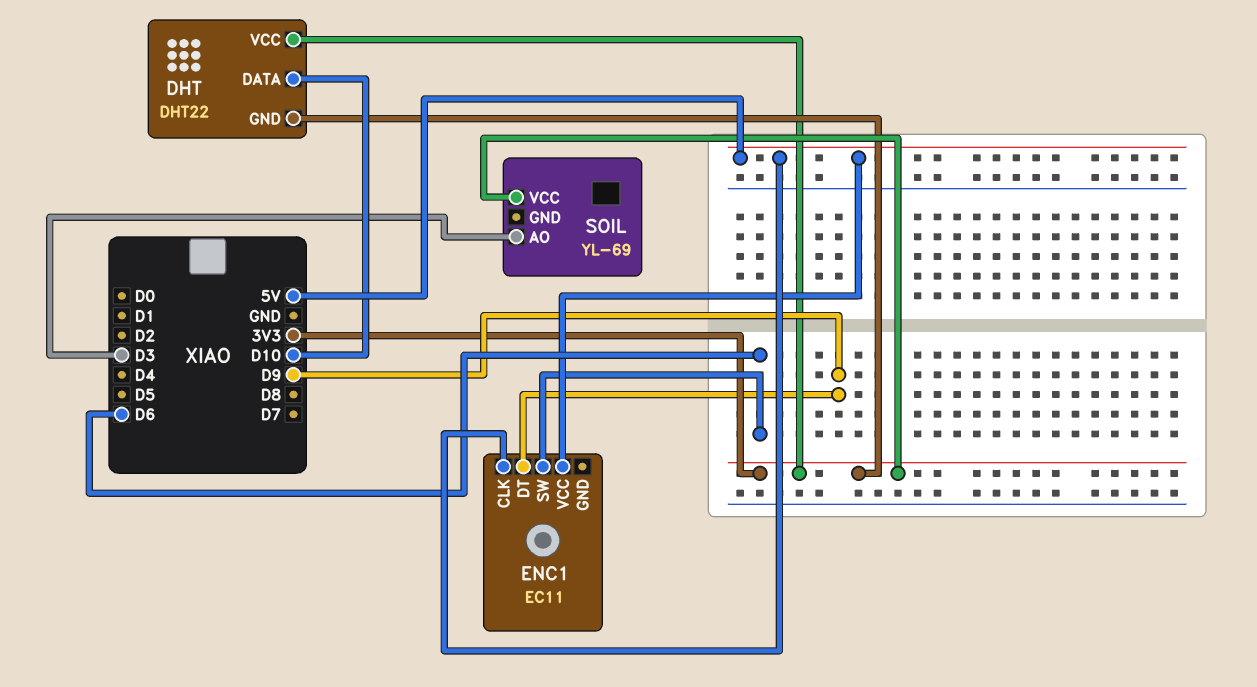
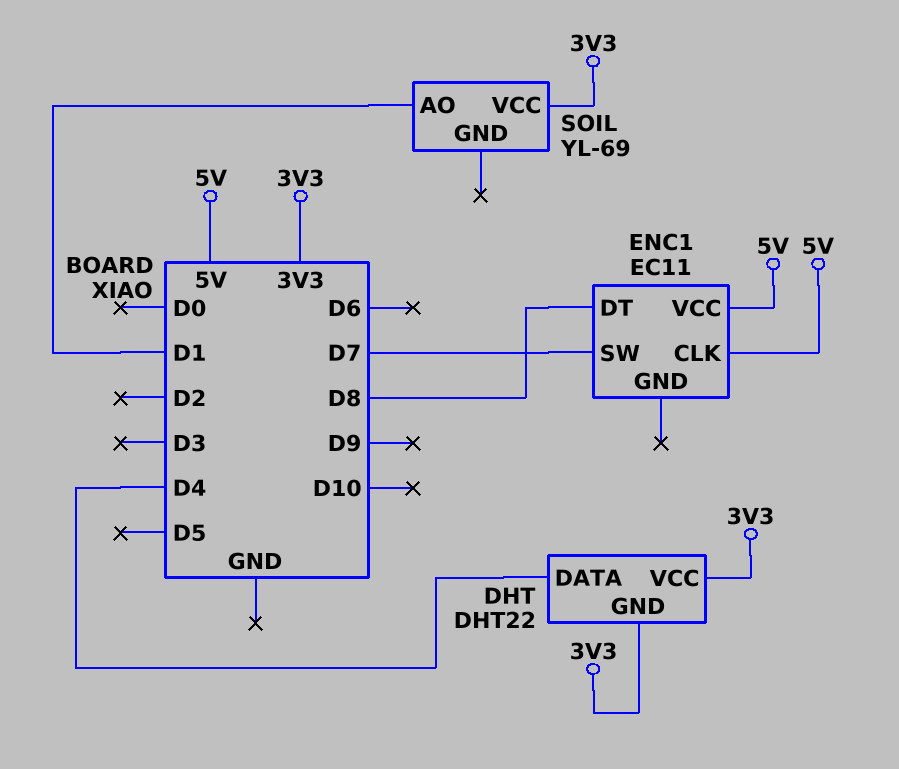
DHT pin DATA: D10 -> D4
ENC1 pin DT: D9 -> D8
ENC1 pin SW: D6 -> D7
SOIL pin AO: D3 -> D1

